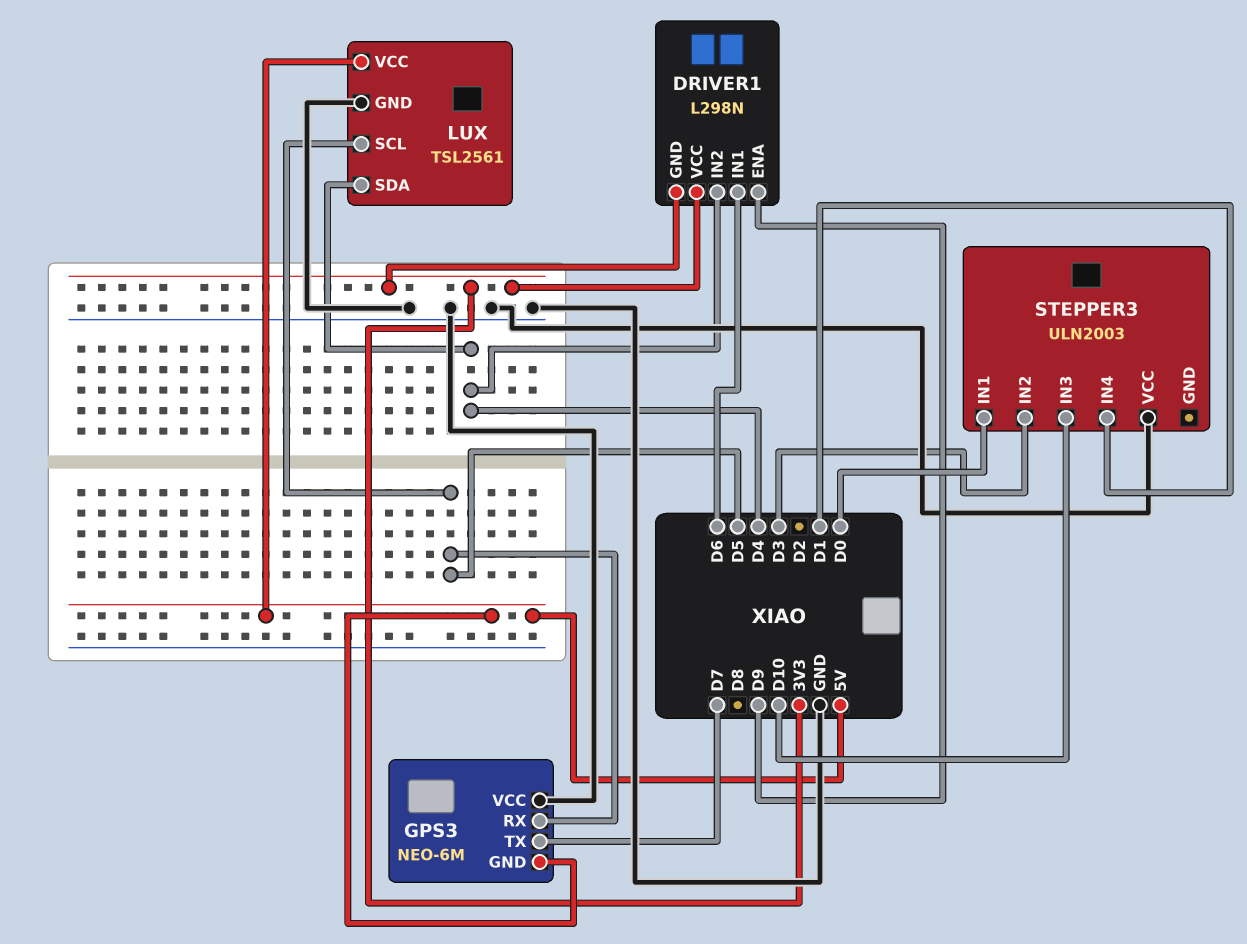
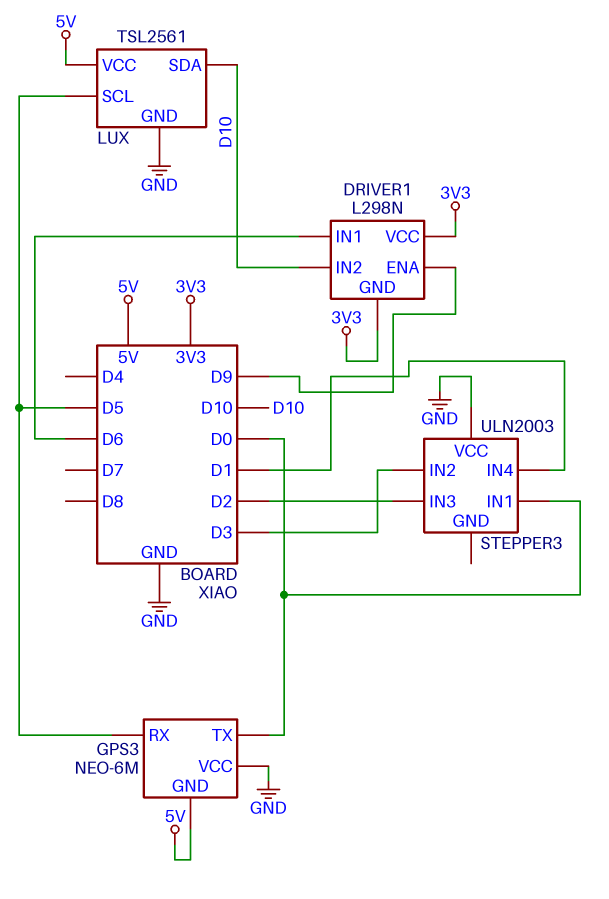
DRIVER1 pin IN2: D4 -> D10
GPS3 pin TX: D7 -> D0
LUX pin SDA: D4 -> D10
STEPPER3 pin IN3: D10 -> D2

